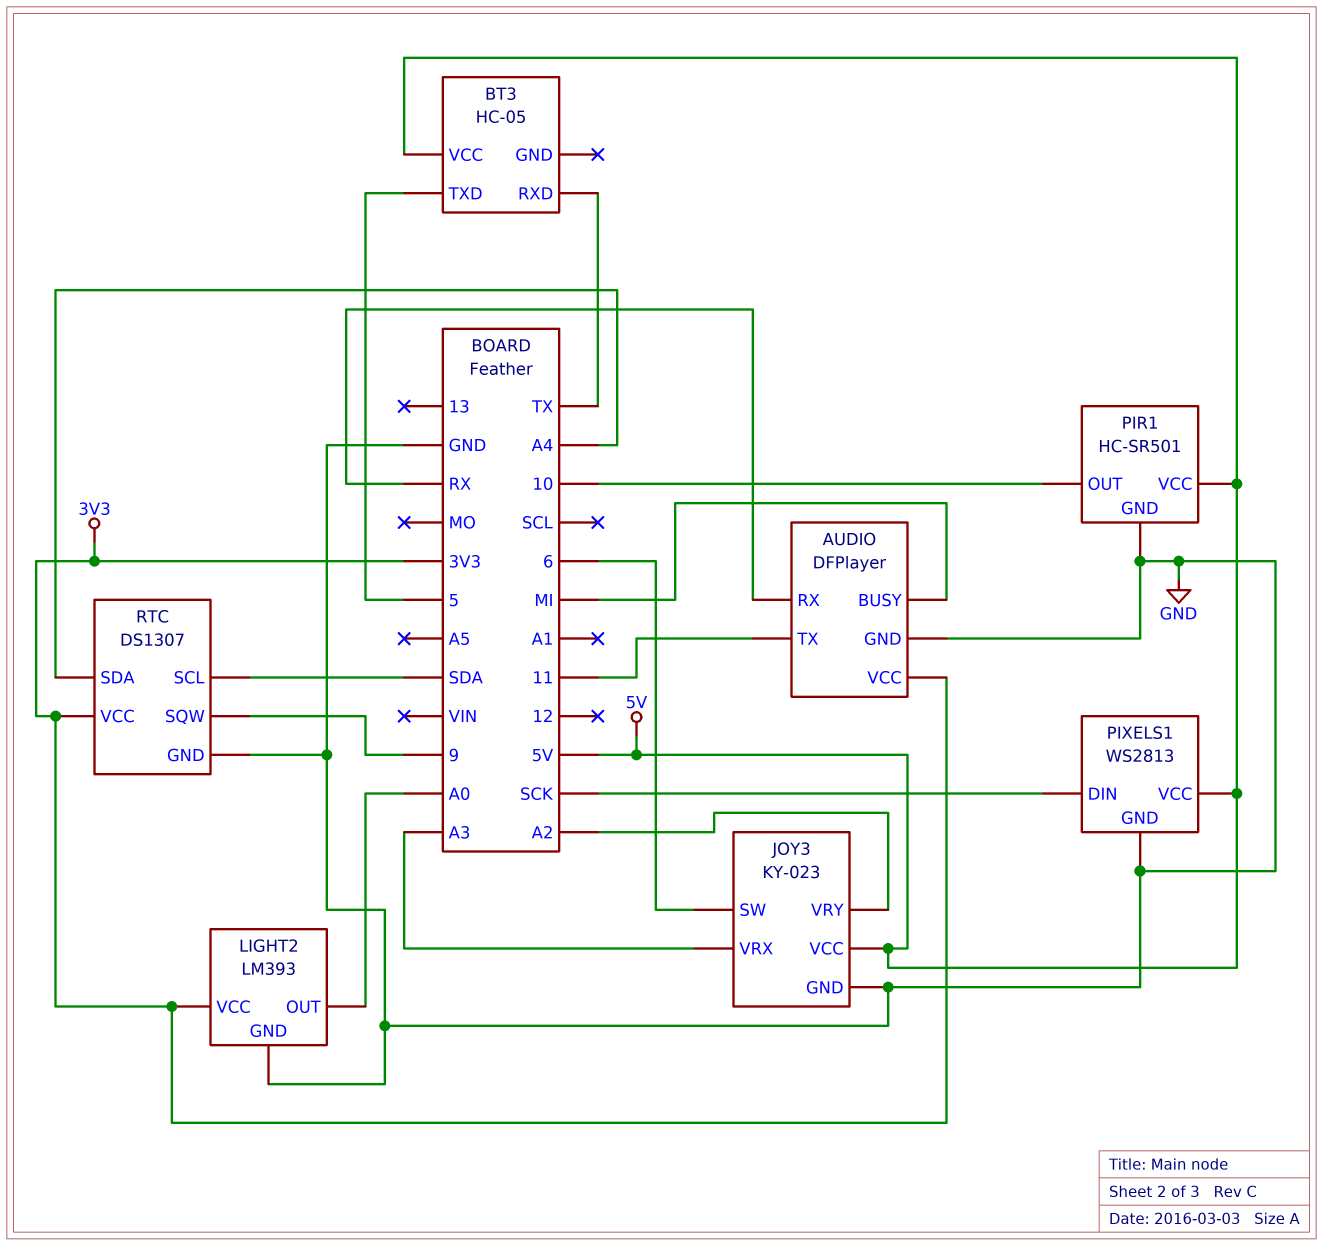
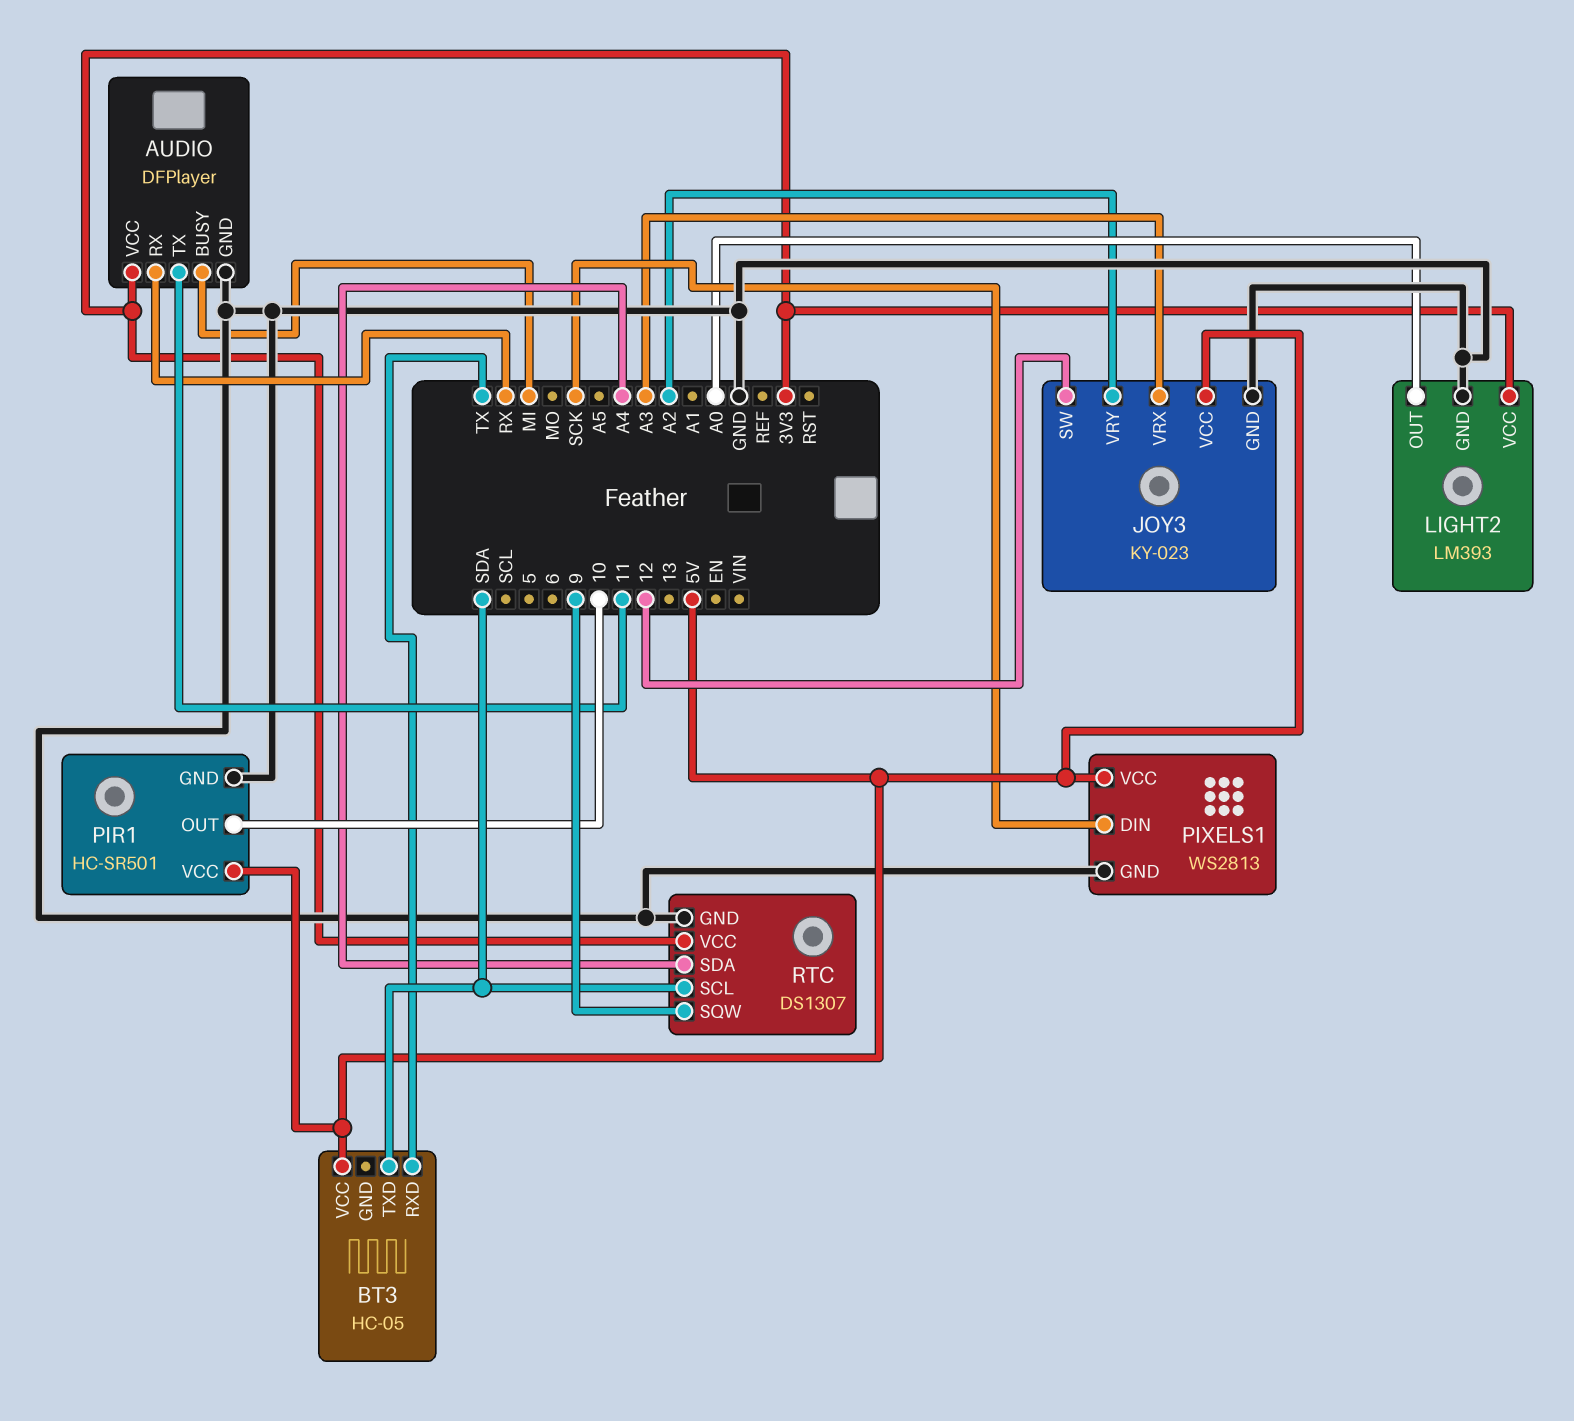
BT3 pin TXD: 5 -> SDA
JOY3 pin SW: 6 -> 12

